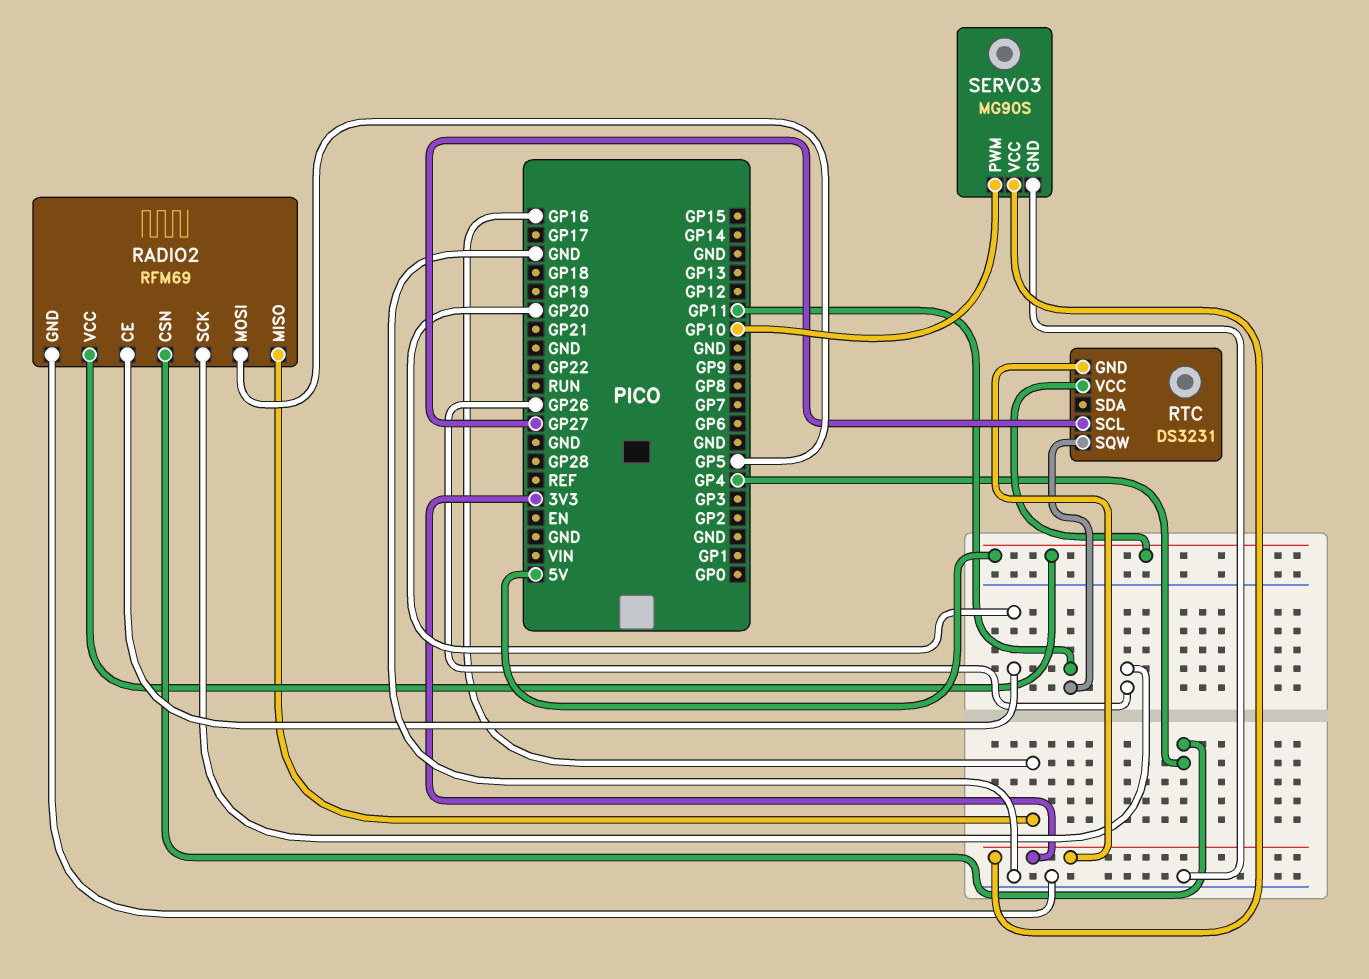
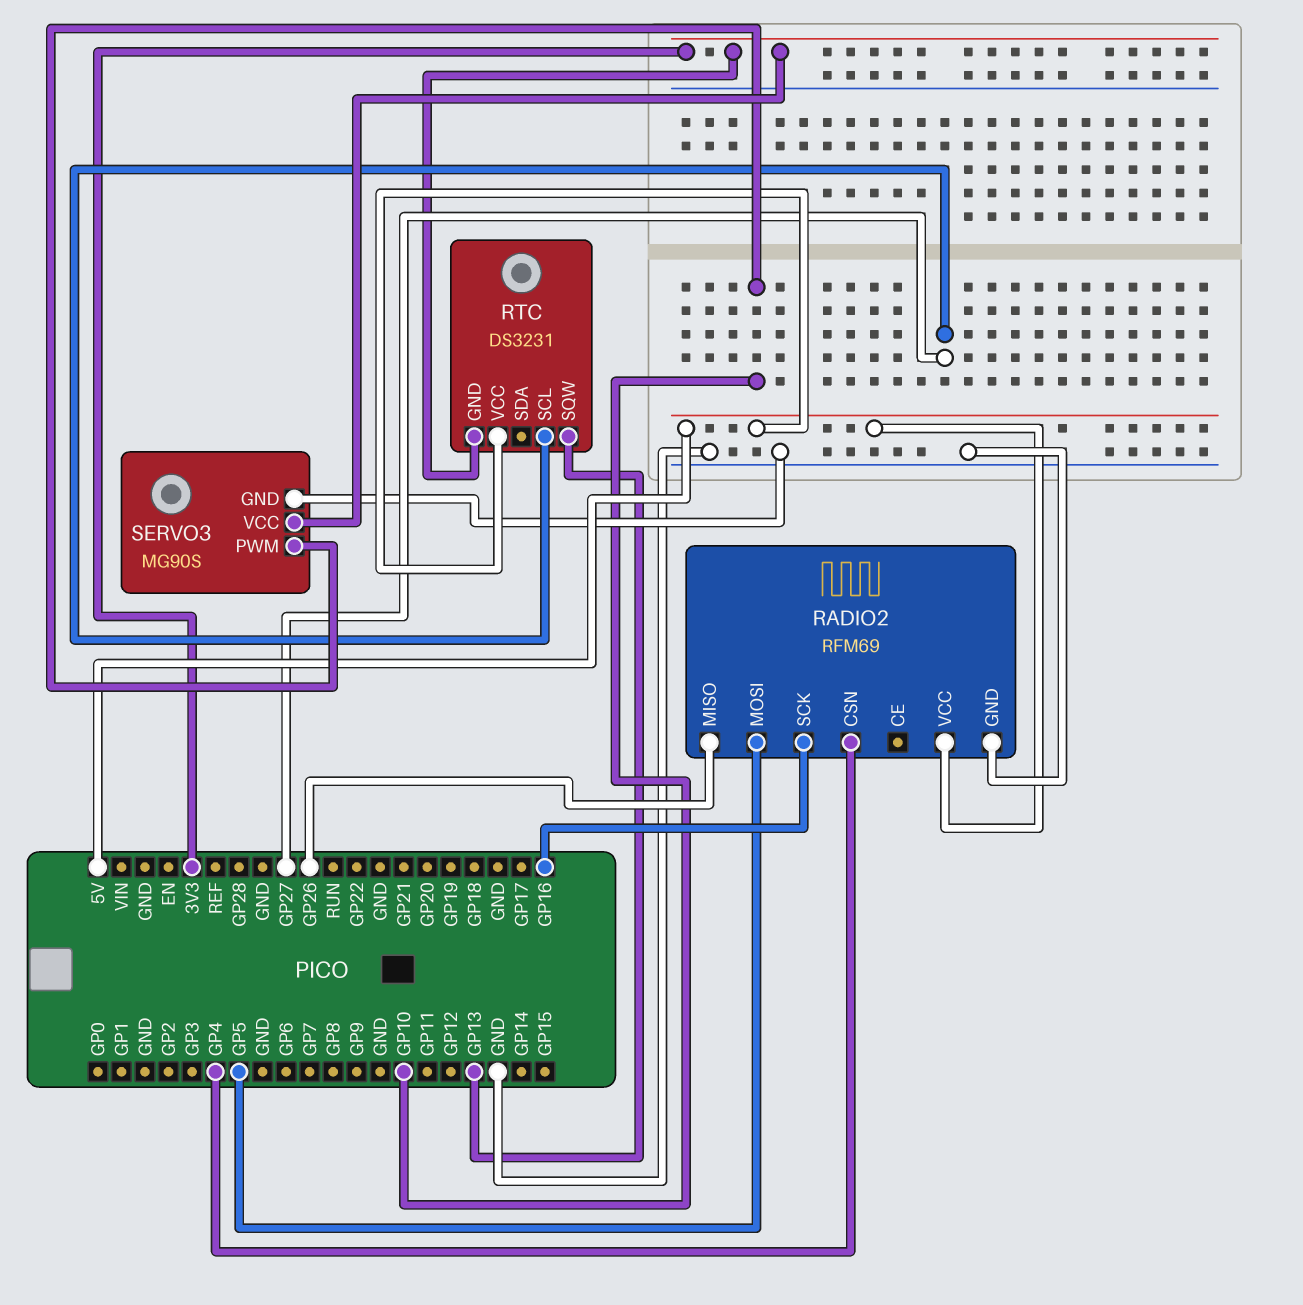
RADIO2 pin CE: GP20 -> none
RADIO2 pin MISO: GP16 -> GP26
RADIO2 pin SCK: GP26 -> GP16
RTC pin SQW: GP11 -> GP13

